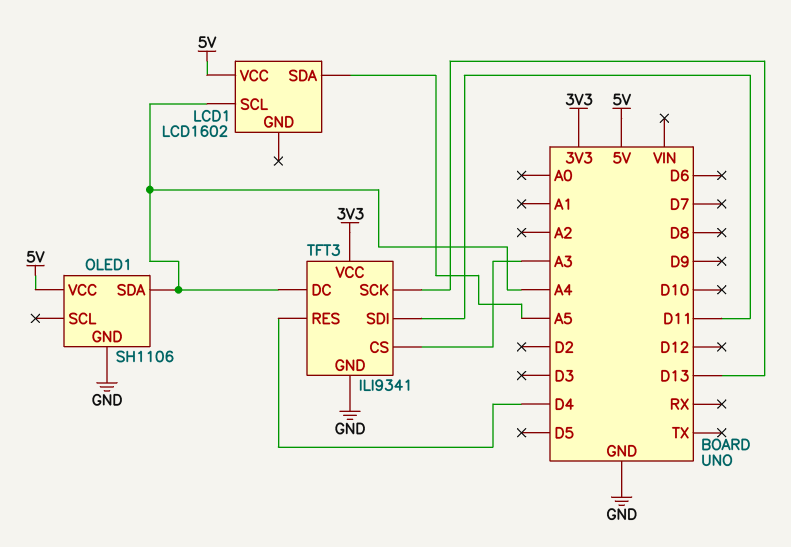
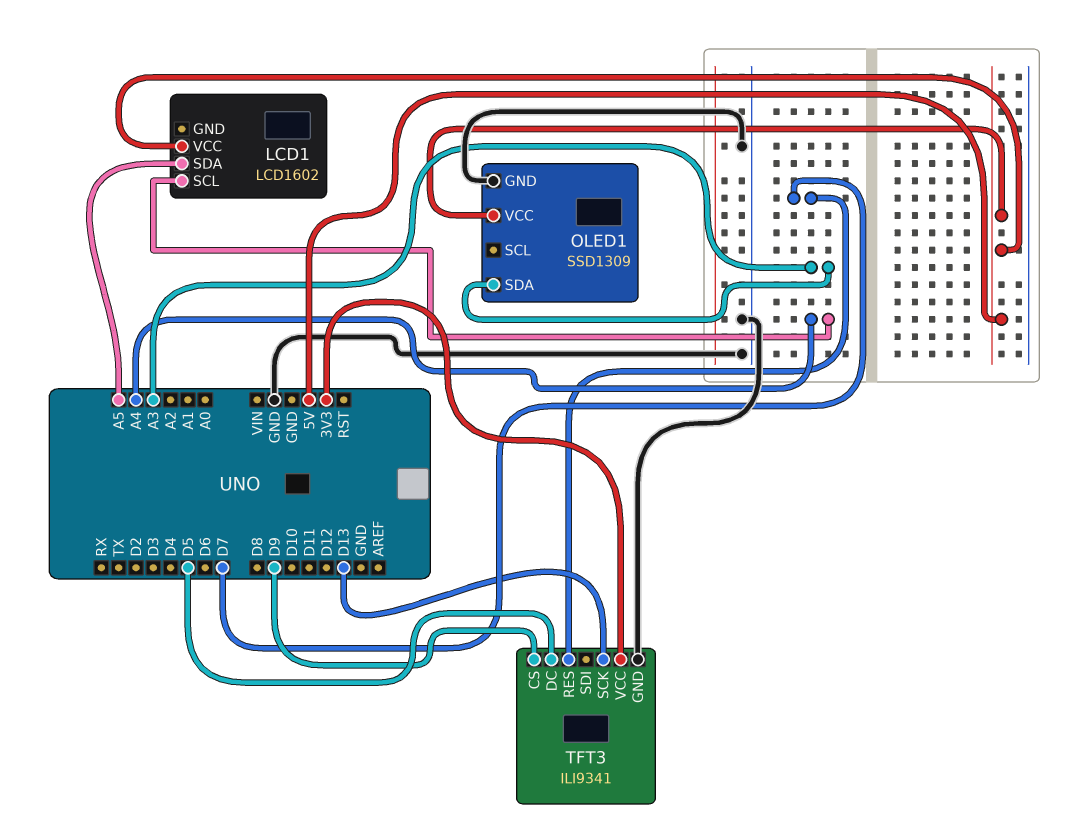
OLED1: SH1106 -> SSD1309
OLED1 pin SDA: A4 -> A3
TFT3 pin CS: A3 -> D9
TFT3 pin DC: A4 -> D5
TFT3 pin RES: D4 -> D7
TFT3 pin SDI: D11 -> none

